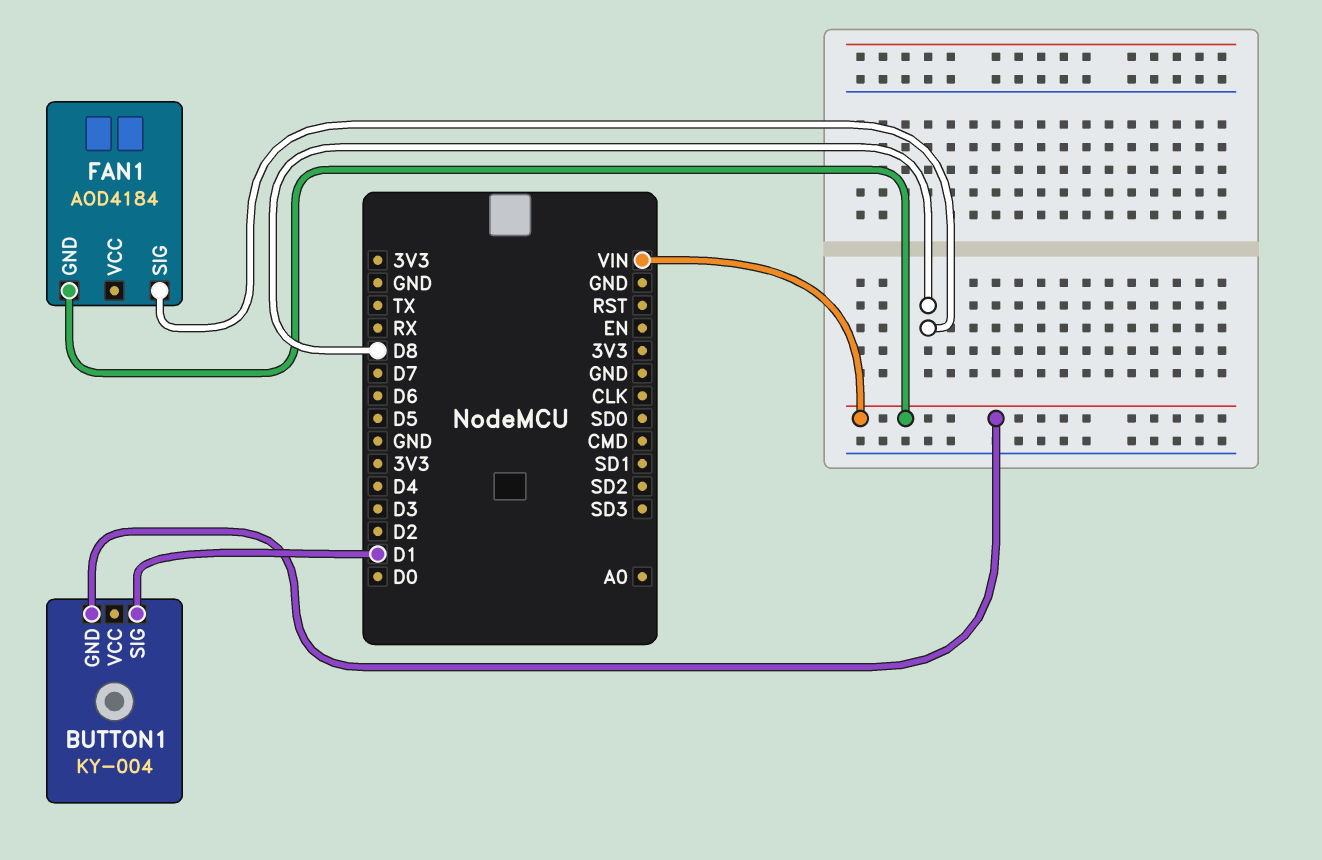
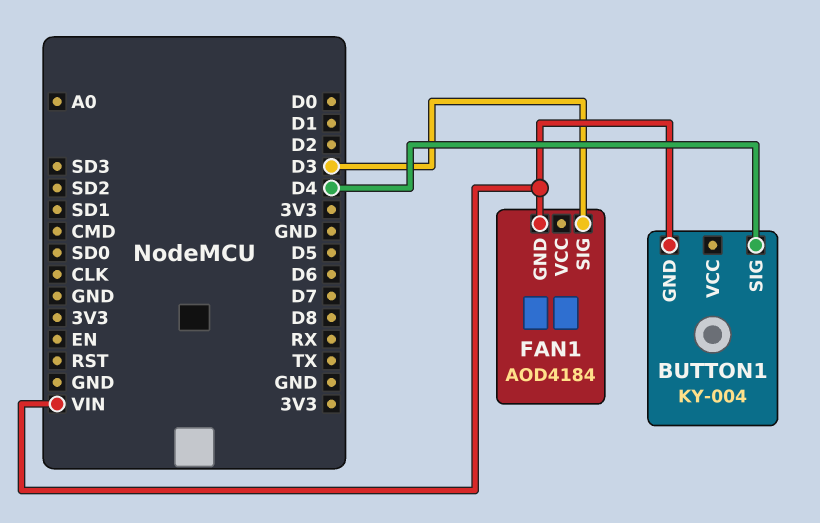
BUTTON1 pin SIG: D1 -> D4
FAN1 pin SIG: D8 -> D3

